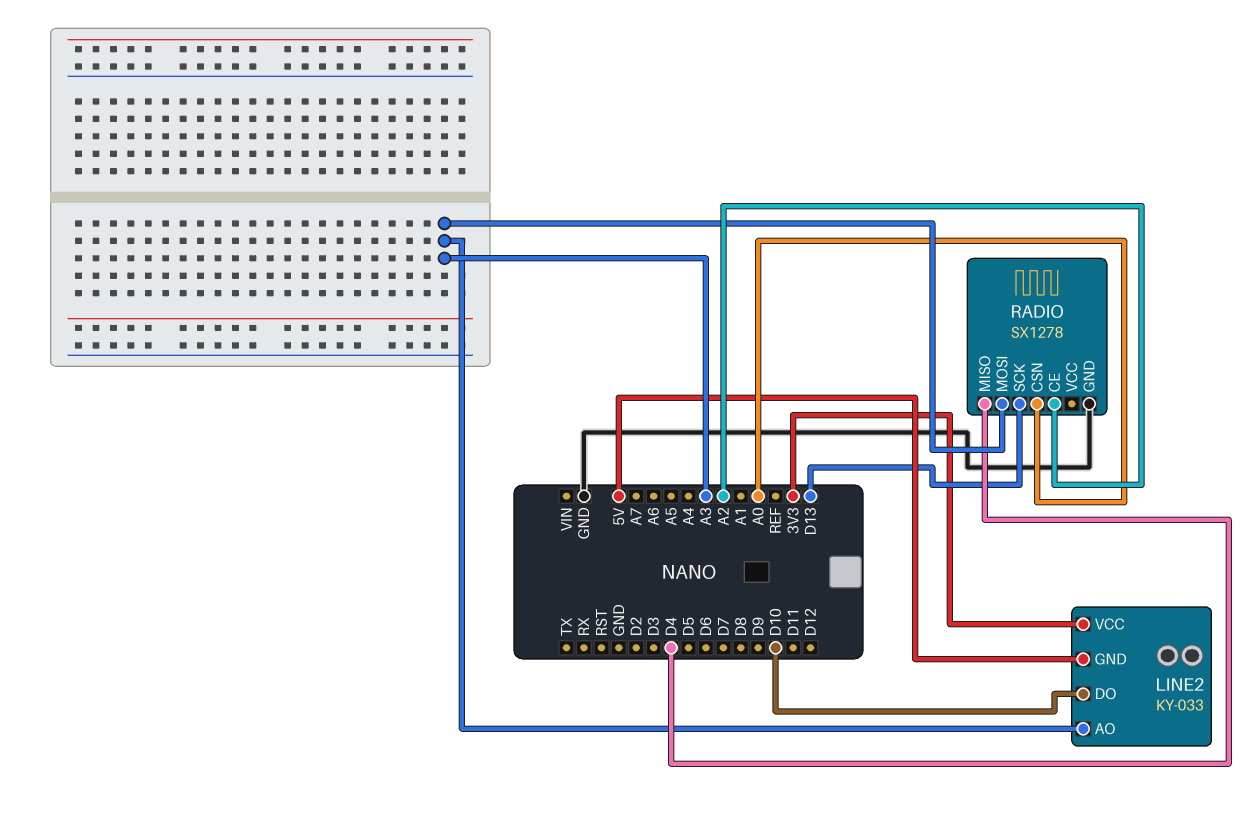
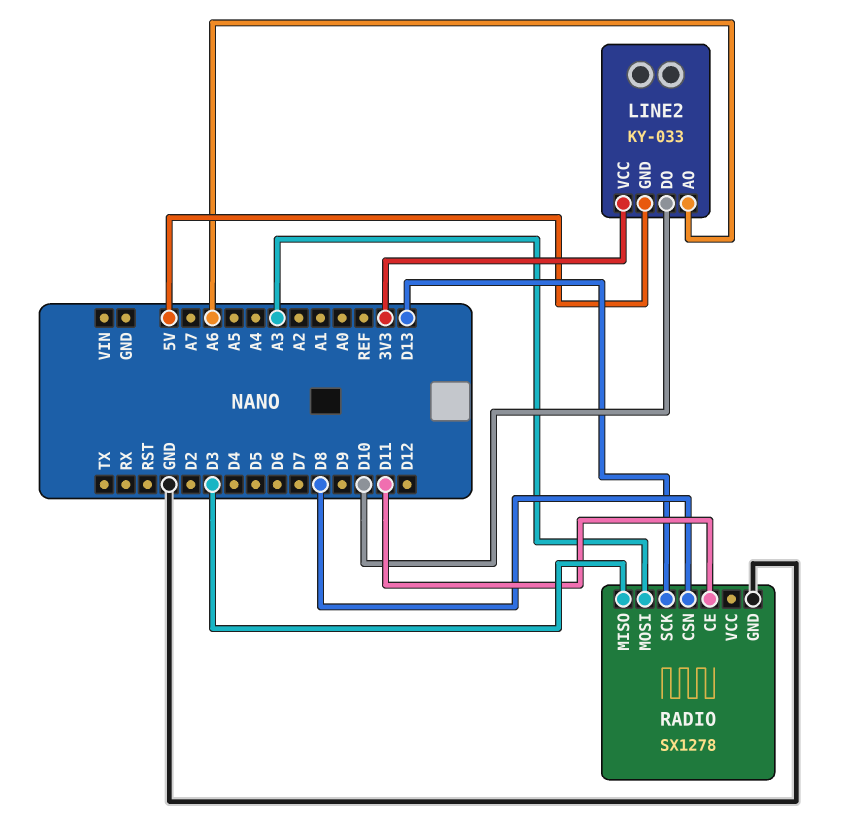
LINE2 pin AO: A3 -> A6
RADIO pin CE: A2 -> D11
RADIO pin CSN: A0 -> D8
RADIO pin MISO: D4 -> D3

